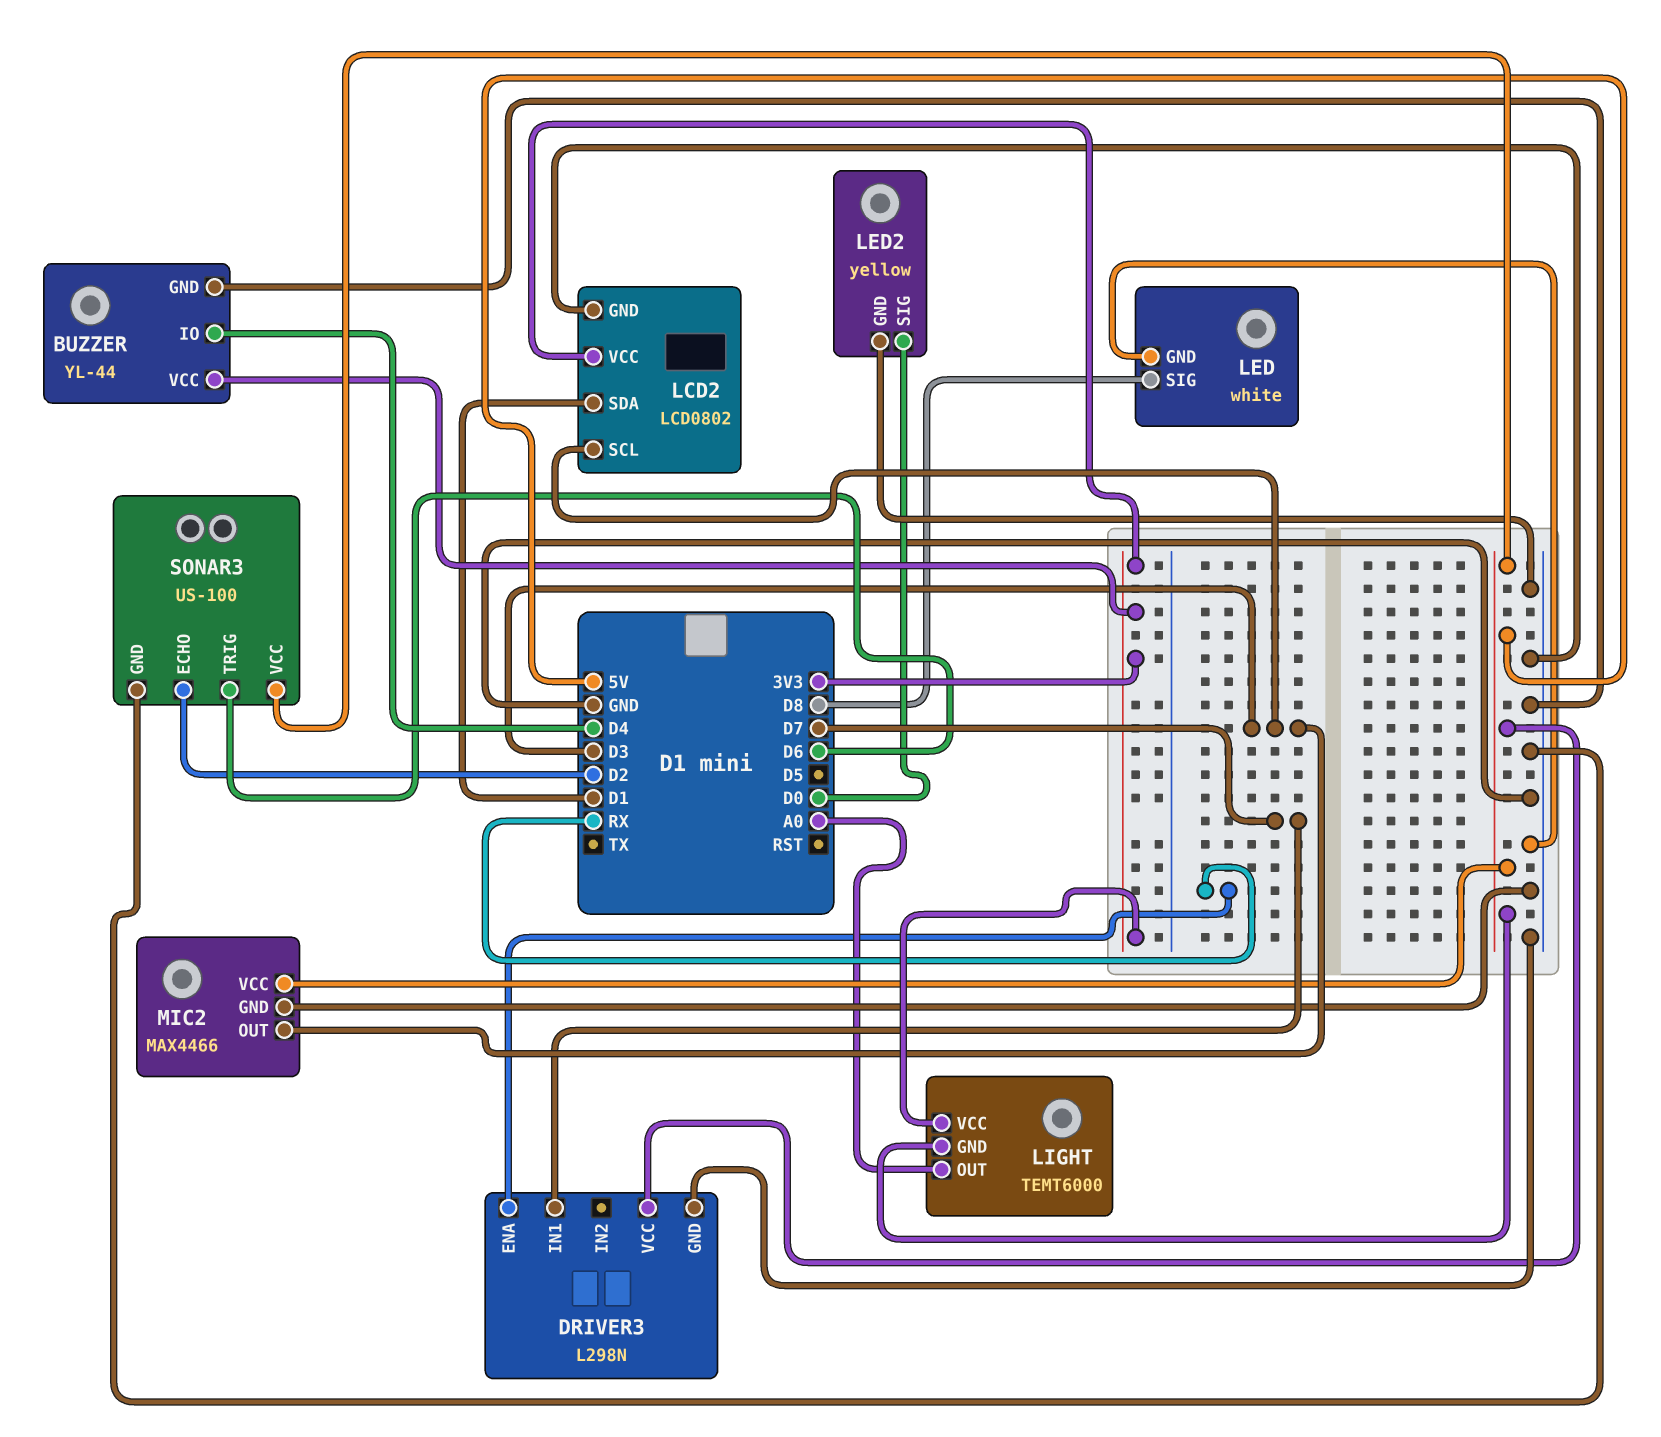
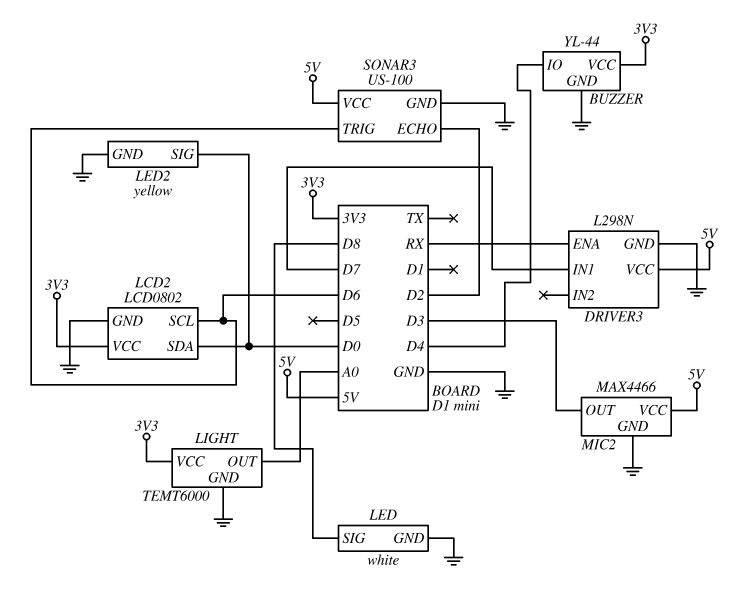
LCD2 pin SCL: D3 -> D6
LCD2 pin SDA: D1 -> D0
LIGHT pin GND: 5V -> GND

